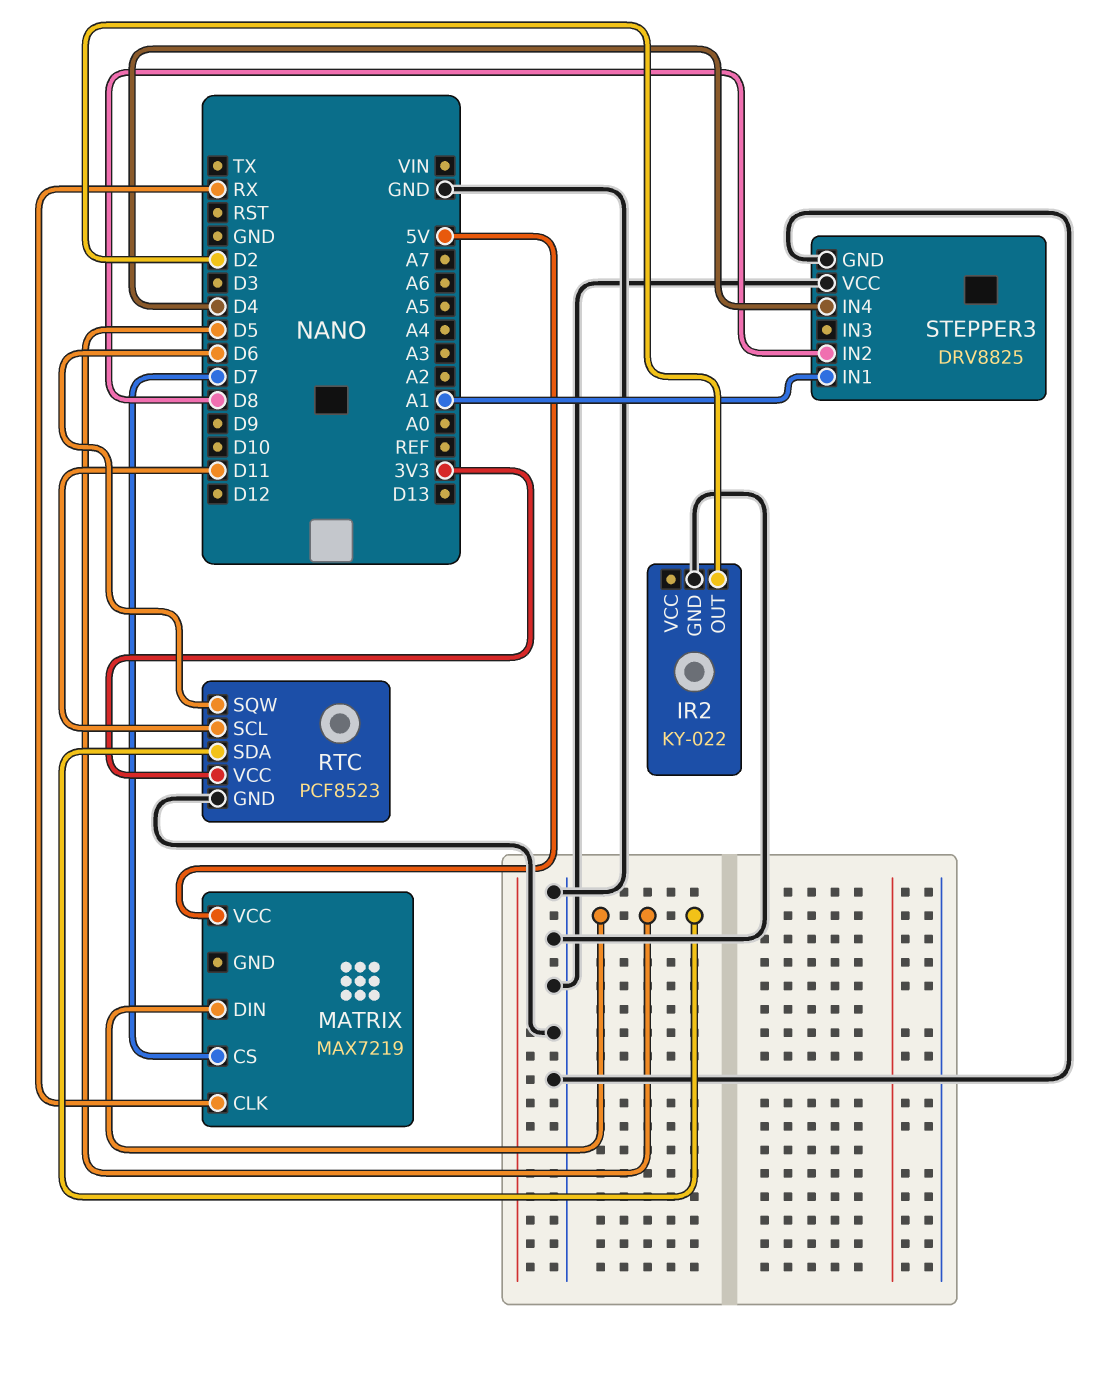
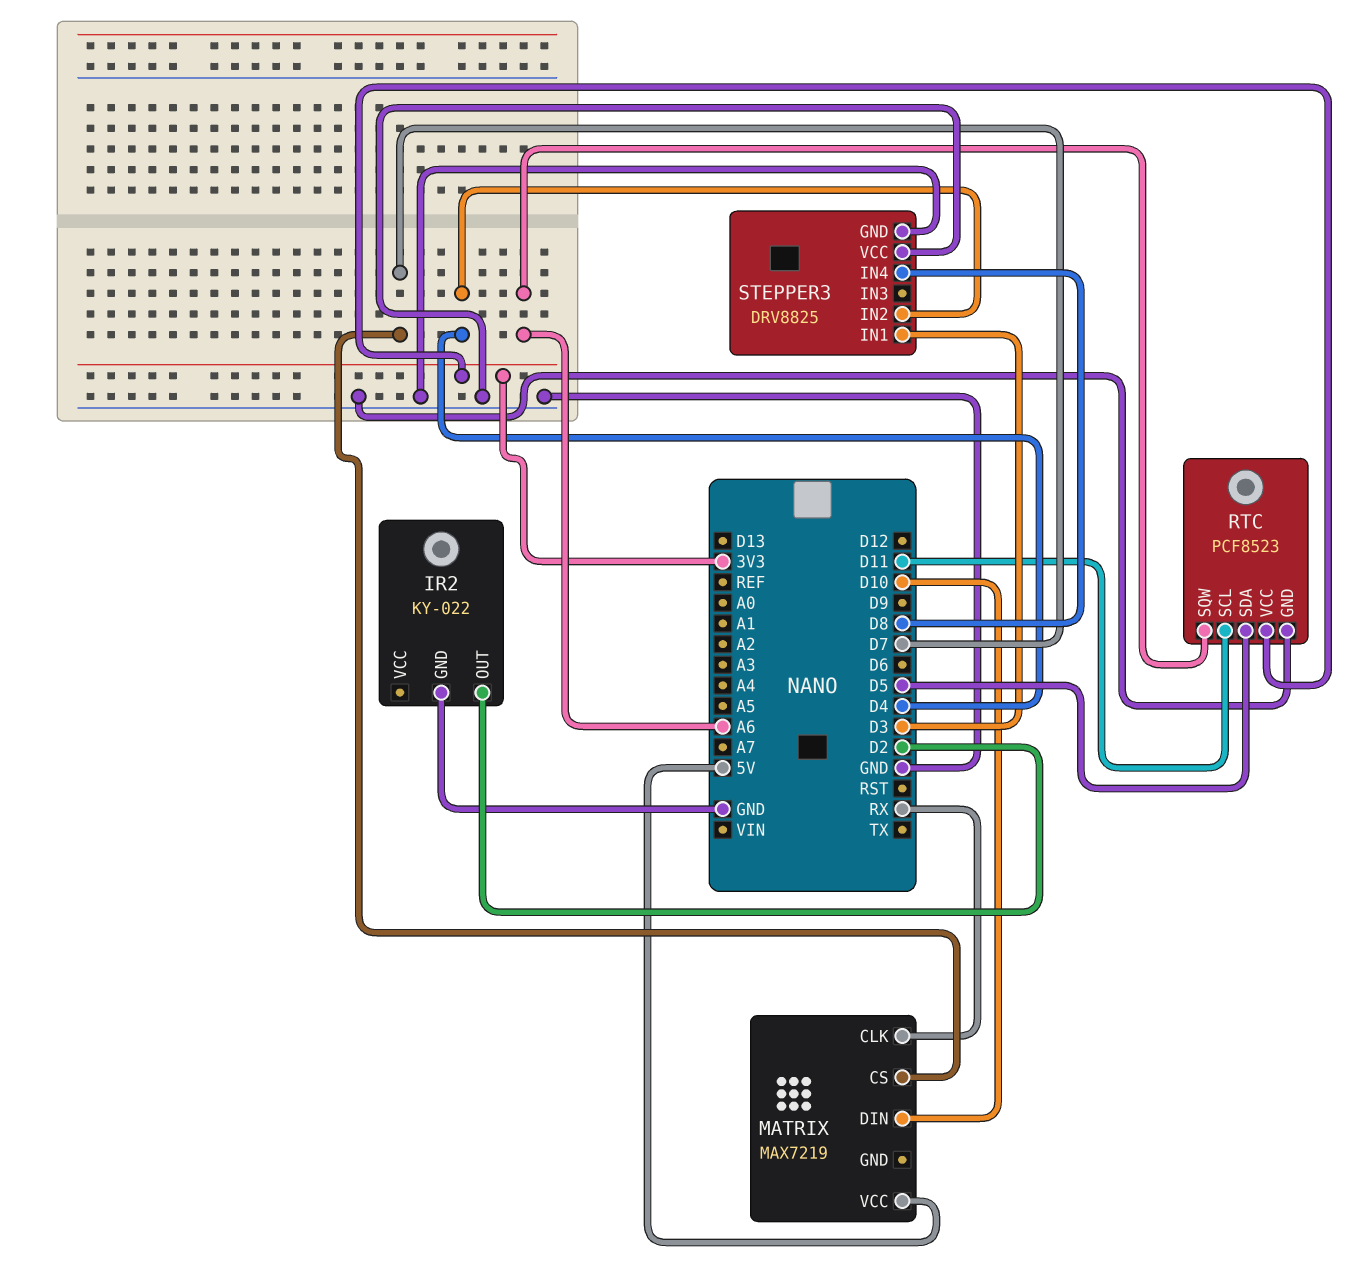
MATRIX pin DIN: D5 -> D10
RTC pin SQW: D6 -> A6
STEPPER3 pin IN1: A1 -> D3
STEPPER3 pin IN2: D8 -> D4
STEPPER3 pin IN4: D4 -> D8

